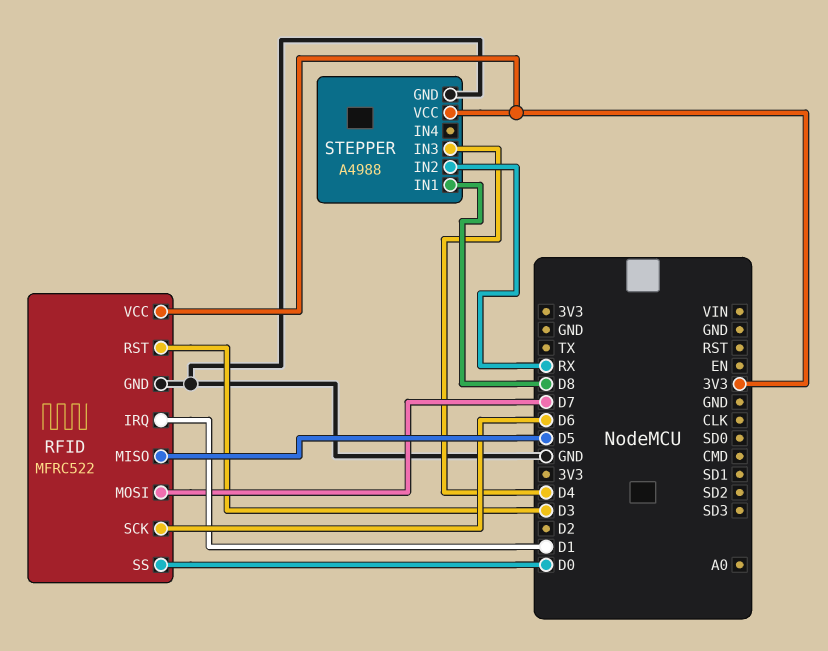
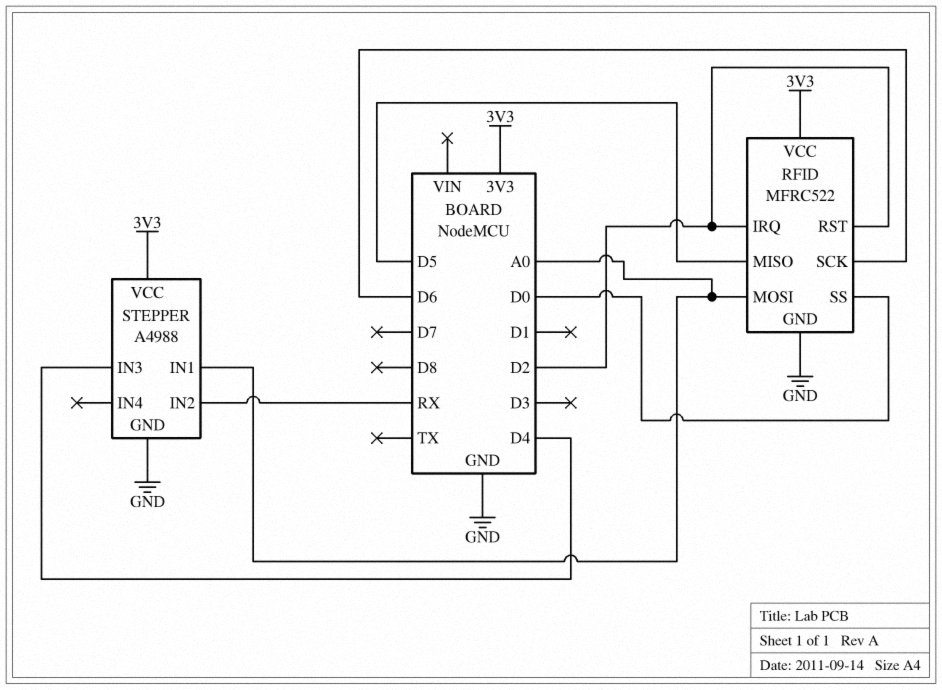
RFID pin IRQ: D1 -> D2
RFID pin MOSI: D7 -> A0
RFID pin RST: D3 -> D2
STEPPER pin IN1: D8 -> A0

